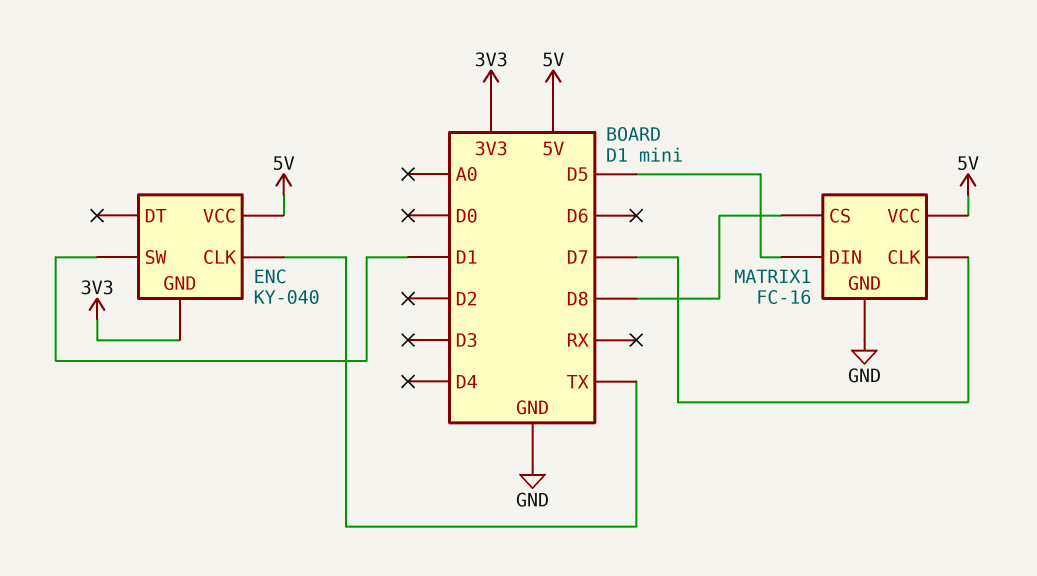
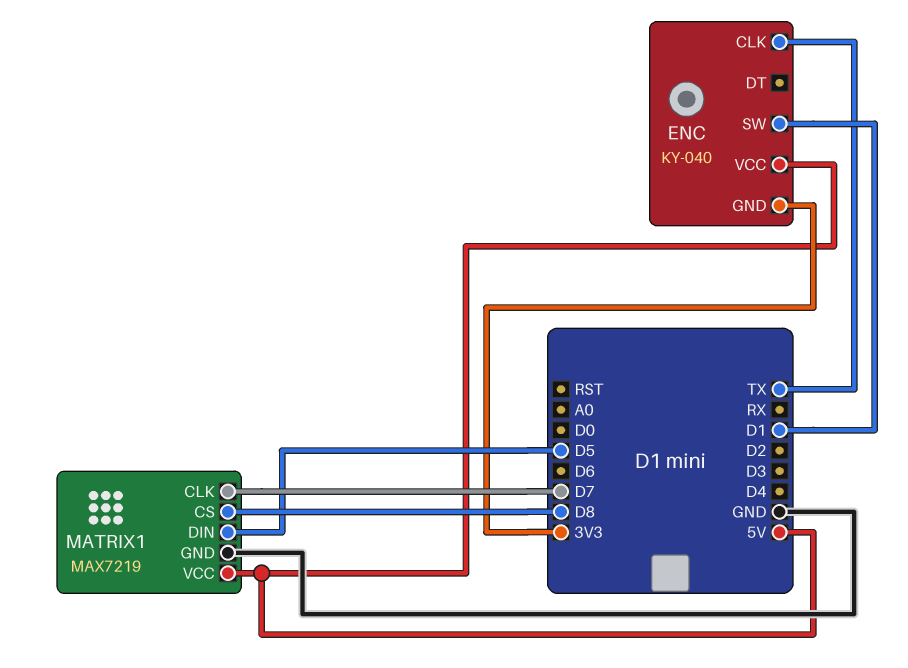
MATRIX1: FC-16 -> MAX7219

